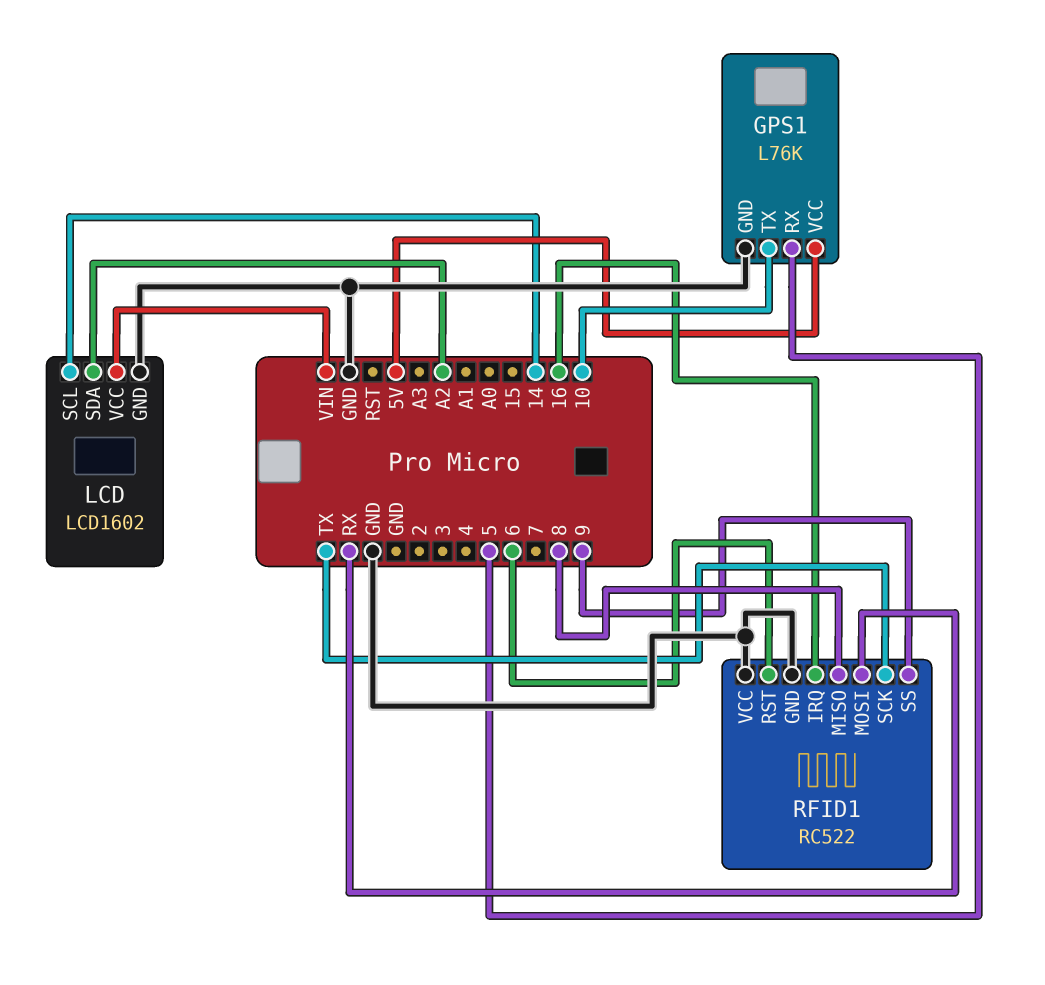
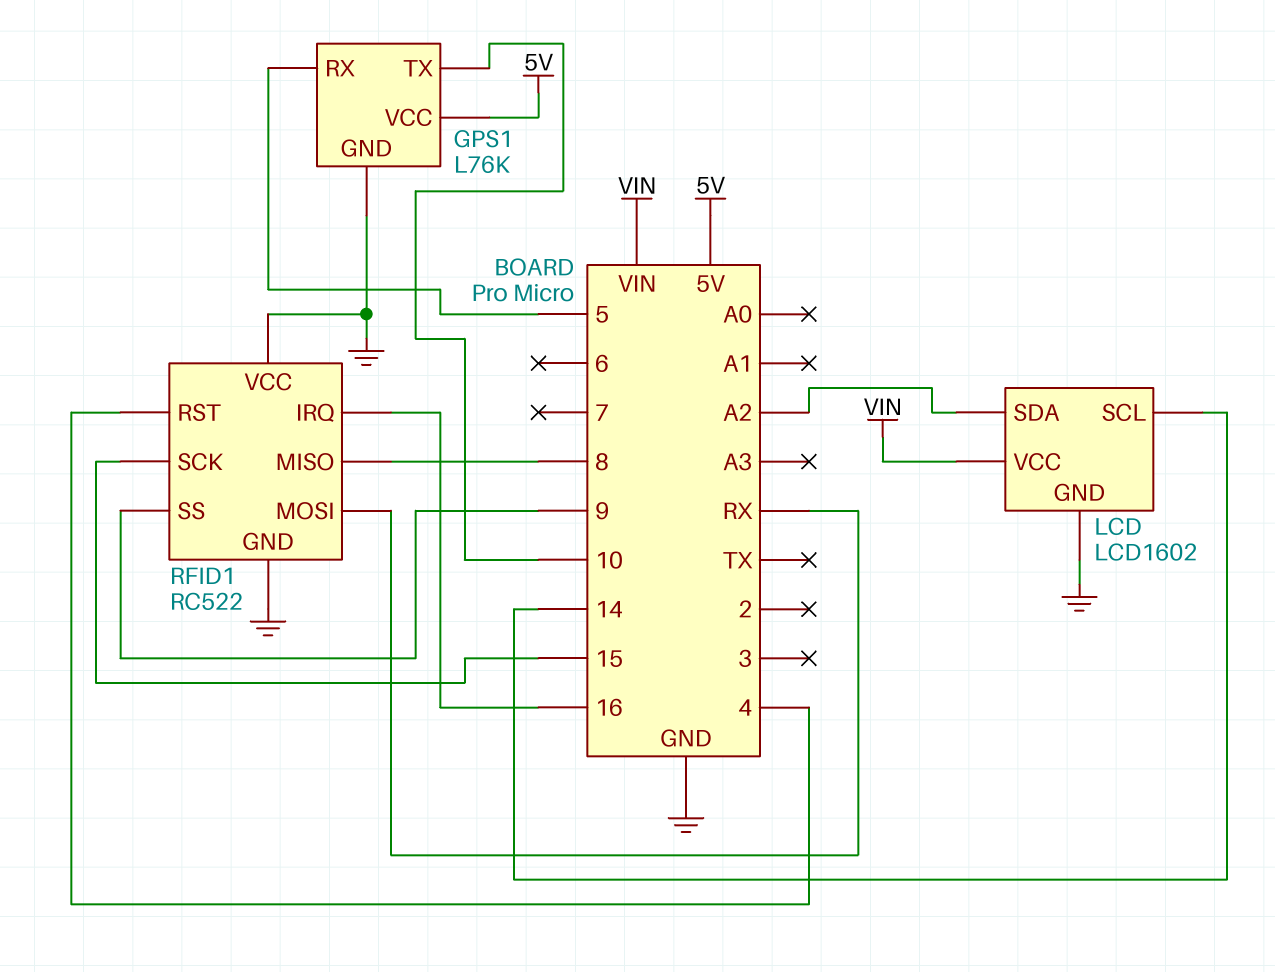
RFID1 pin RST: 6 -> 4
RFID1 pin SCK: TX -> 15

